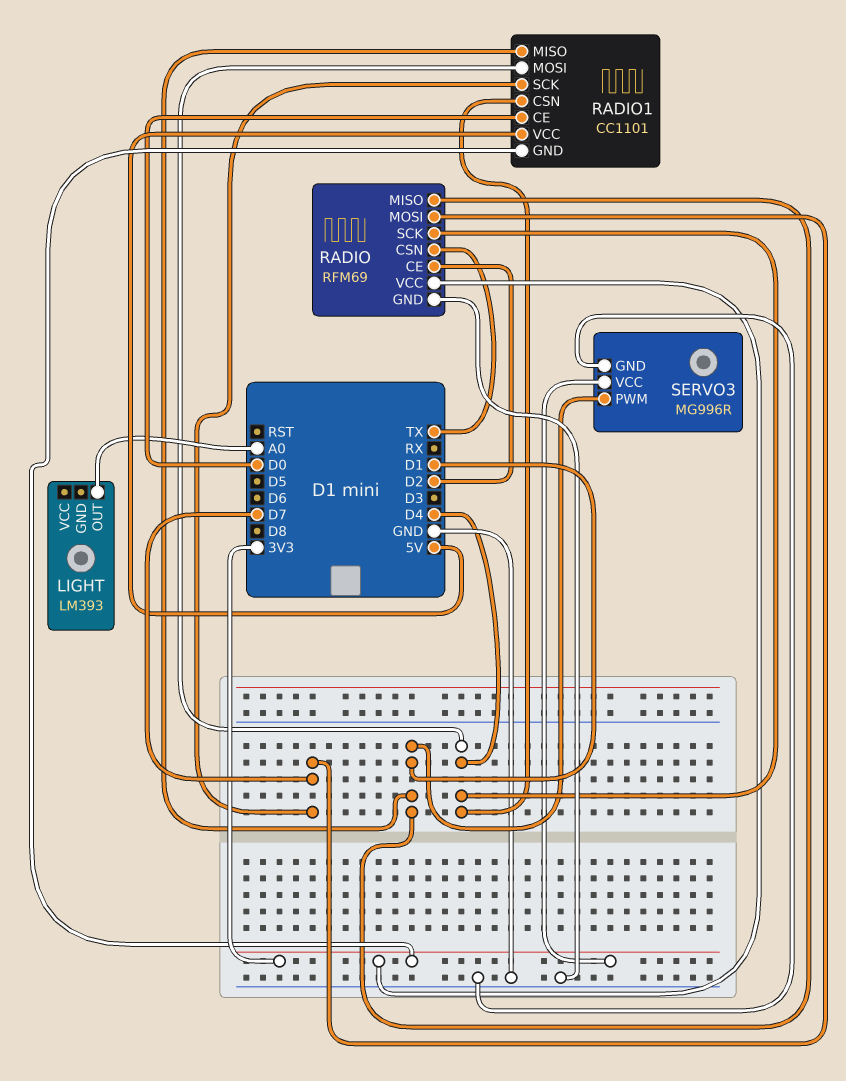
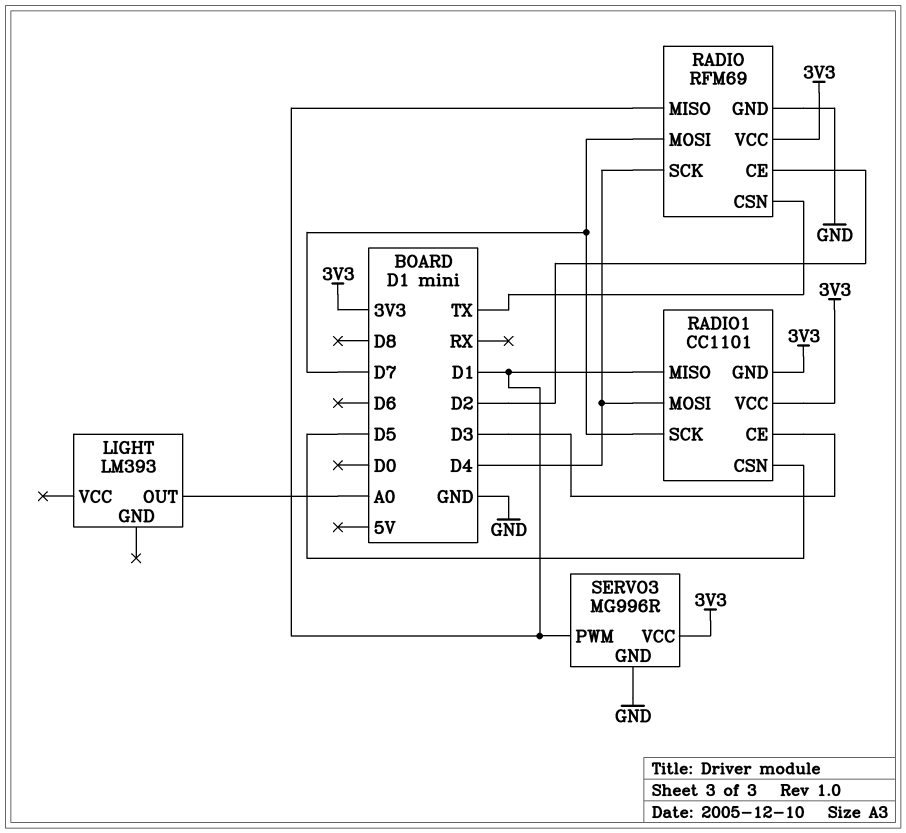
RADIO1 pin CE: D0 -> D3
RADIO1 pin CSN: D4 -> D5
RADIO1 pin VCC: 5V -> 3V3

